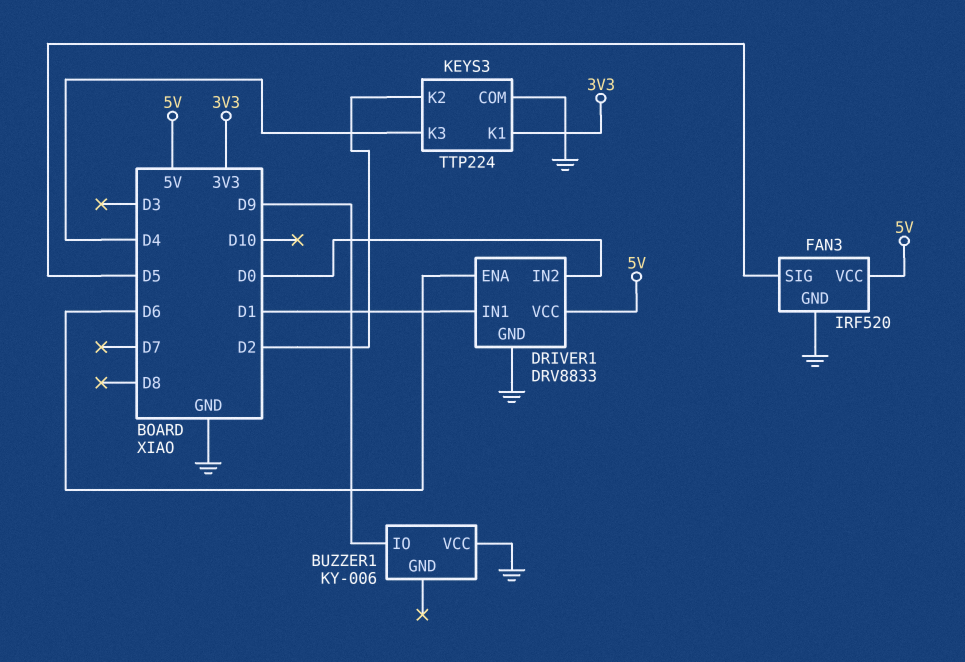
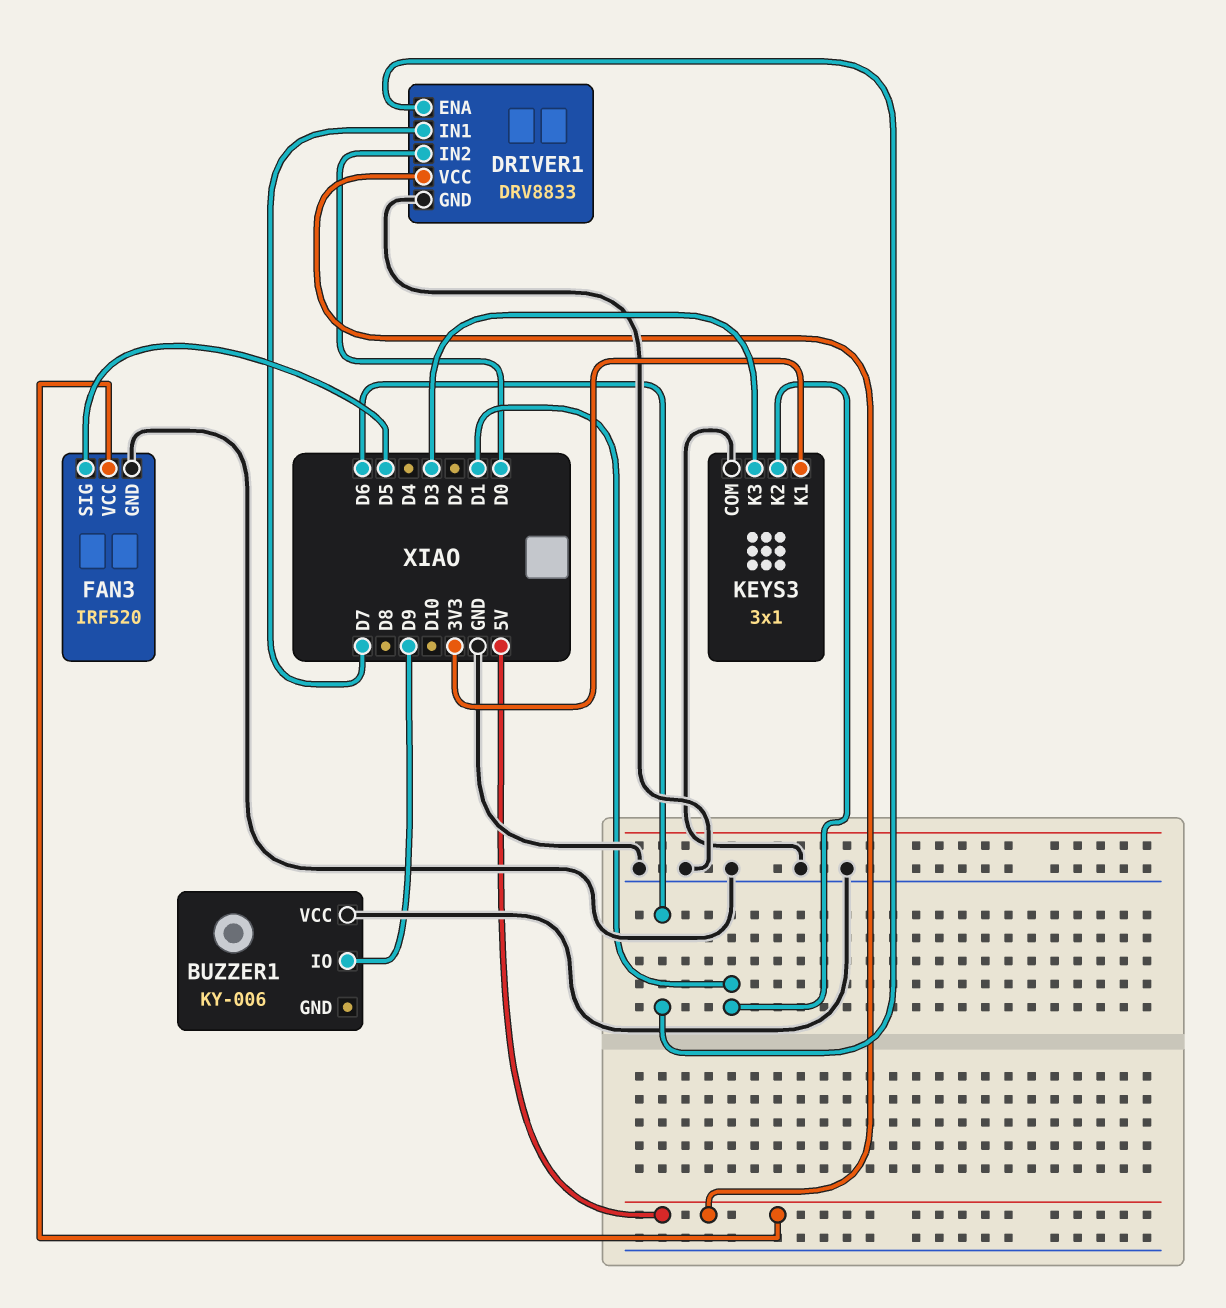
DRIVER1 pin IN1: D1 -> D7
KEYS3: TTP224 -> 3x1
KEYS3 pin K2: D2 -> D1
KEYS3 pin K3: D4 -> D3

